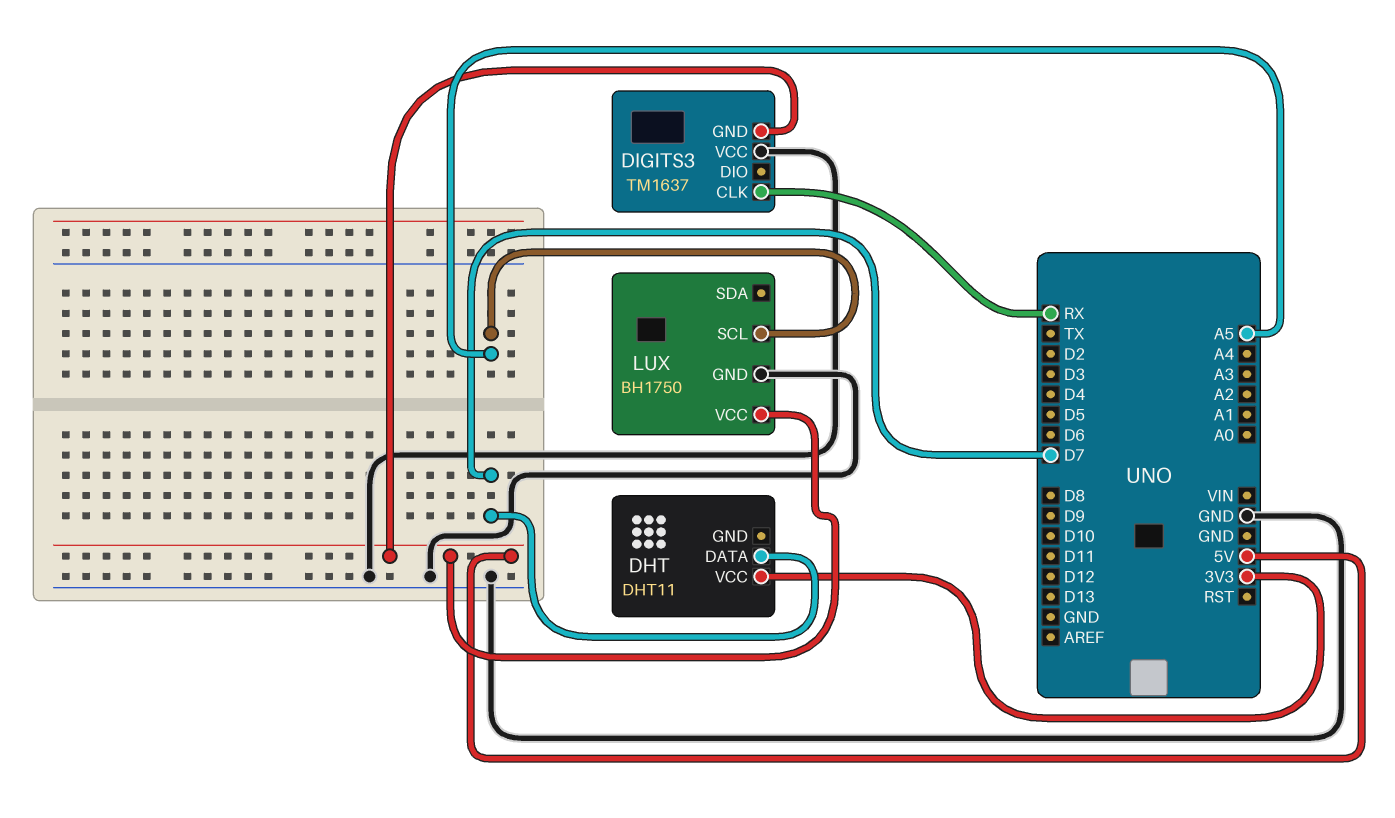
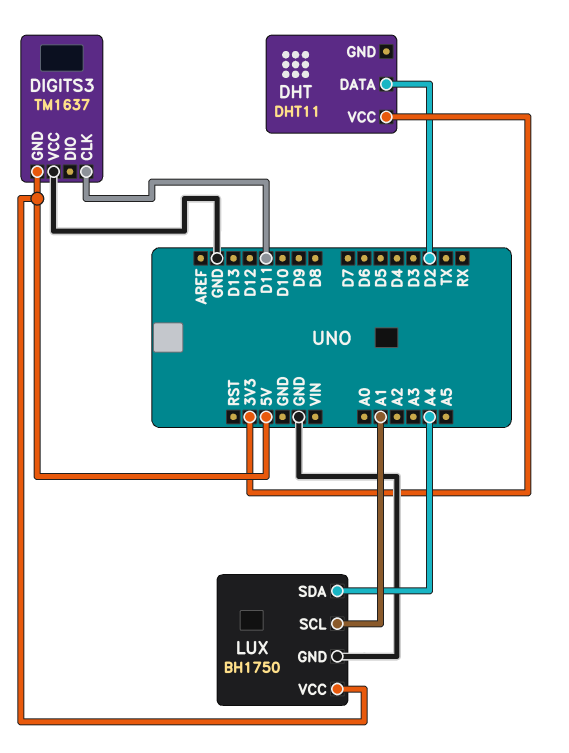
DHT pin DATA: D7 -> D2
DIGITS3 pin CLK: RX -> D11
LUX pin SCL: A5 -> A1
LUX pin SDA: none -> A4

